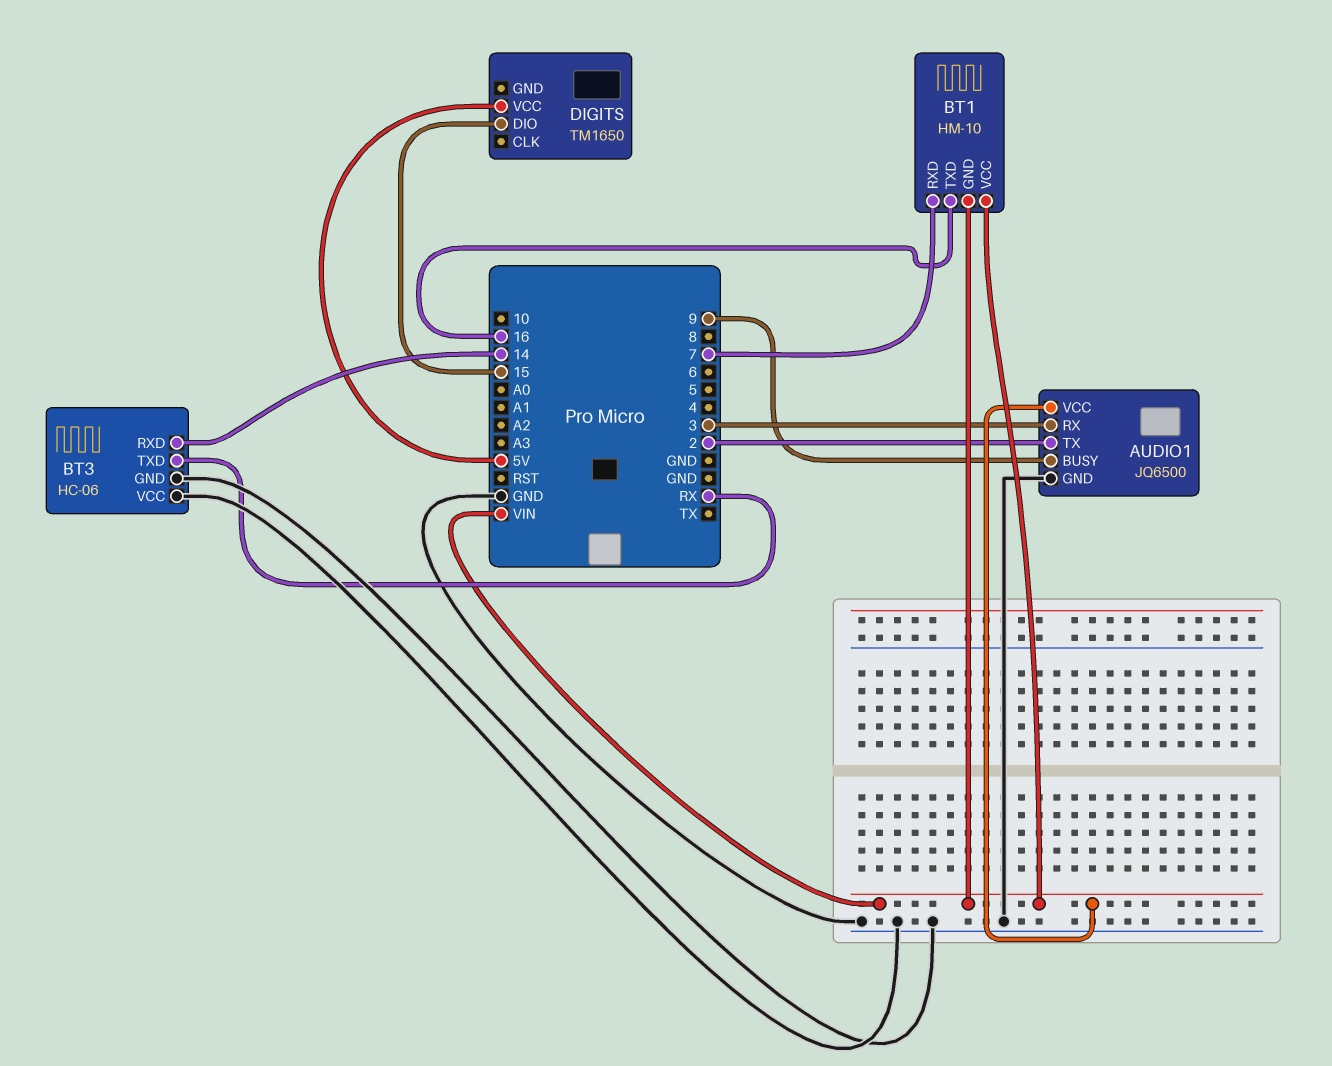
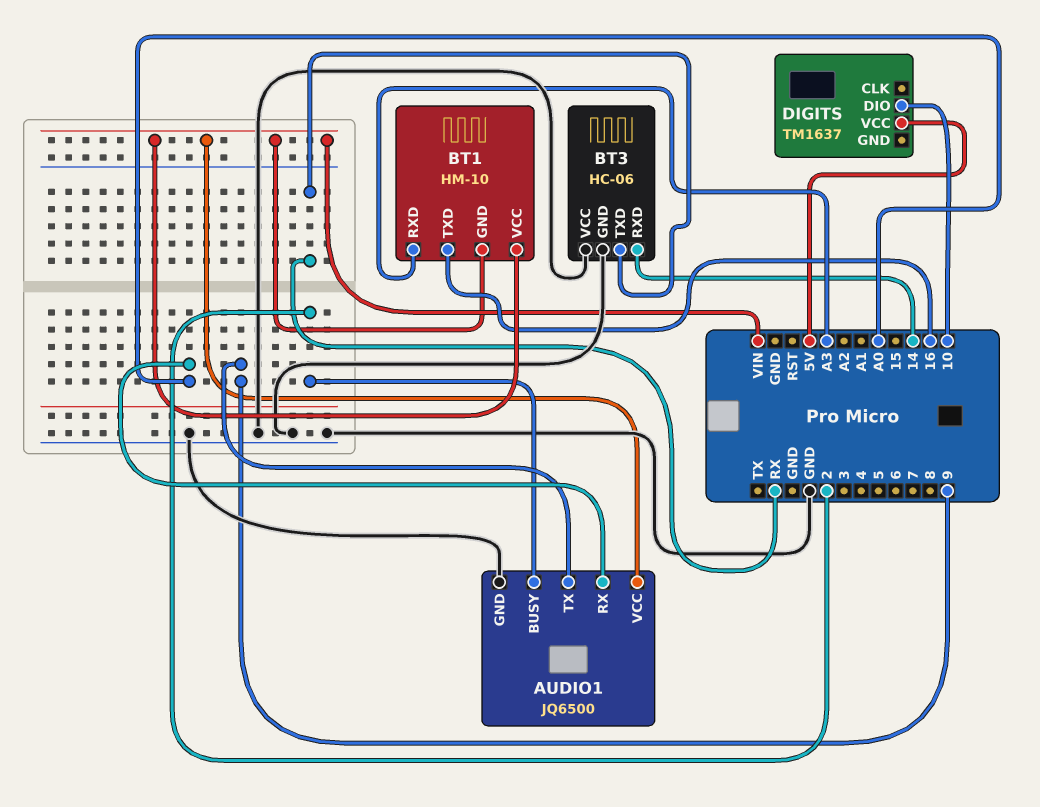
AUDIO1 pin BUSY: 9 -> 2
AUDIO1 pin RX: 3 -> A0
AUDIO1 pin TX: 2 -> 9
BT1 pin RXD: 7 -> A3
DIGITS: TM1650 -> TM1637
DIGITS pin DIO: 15 -> 10

